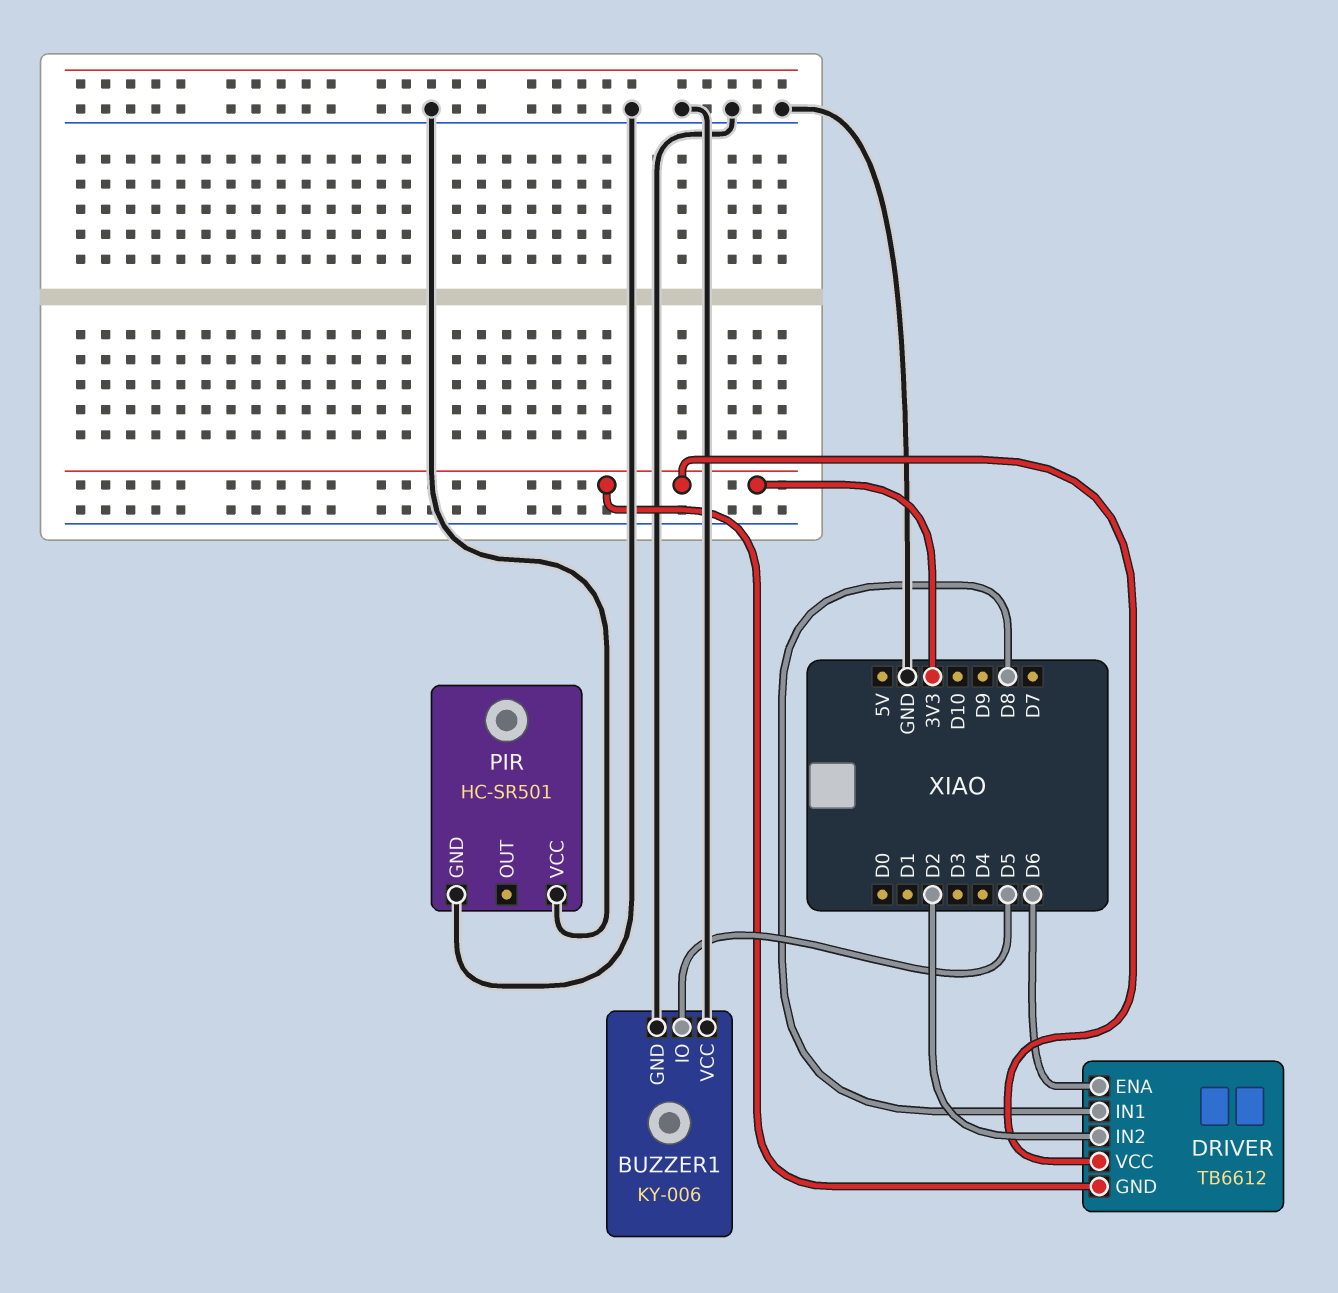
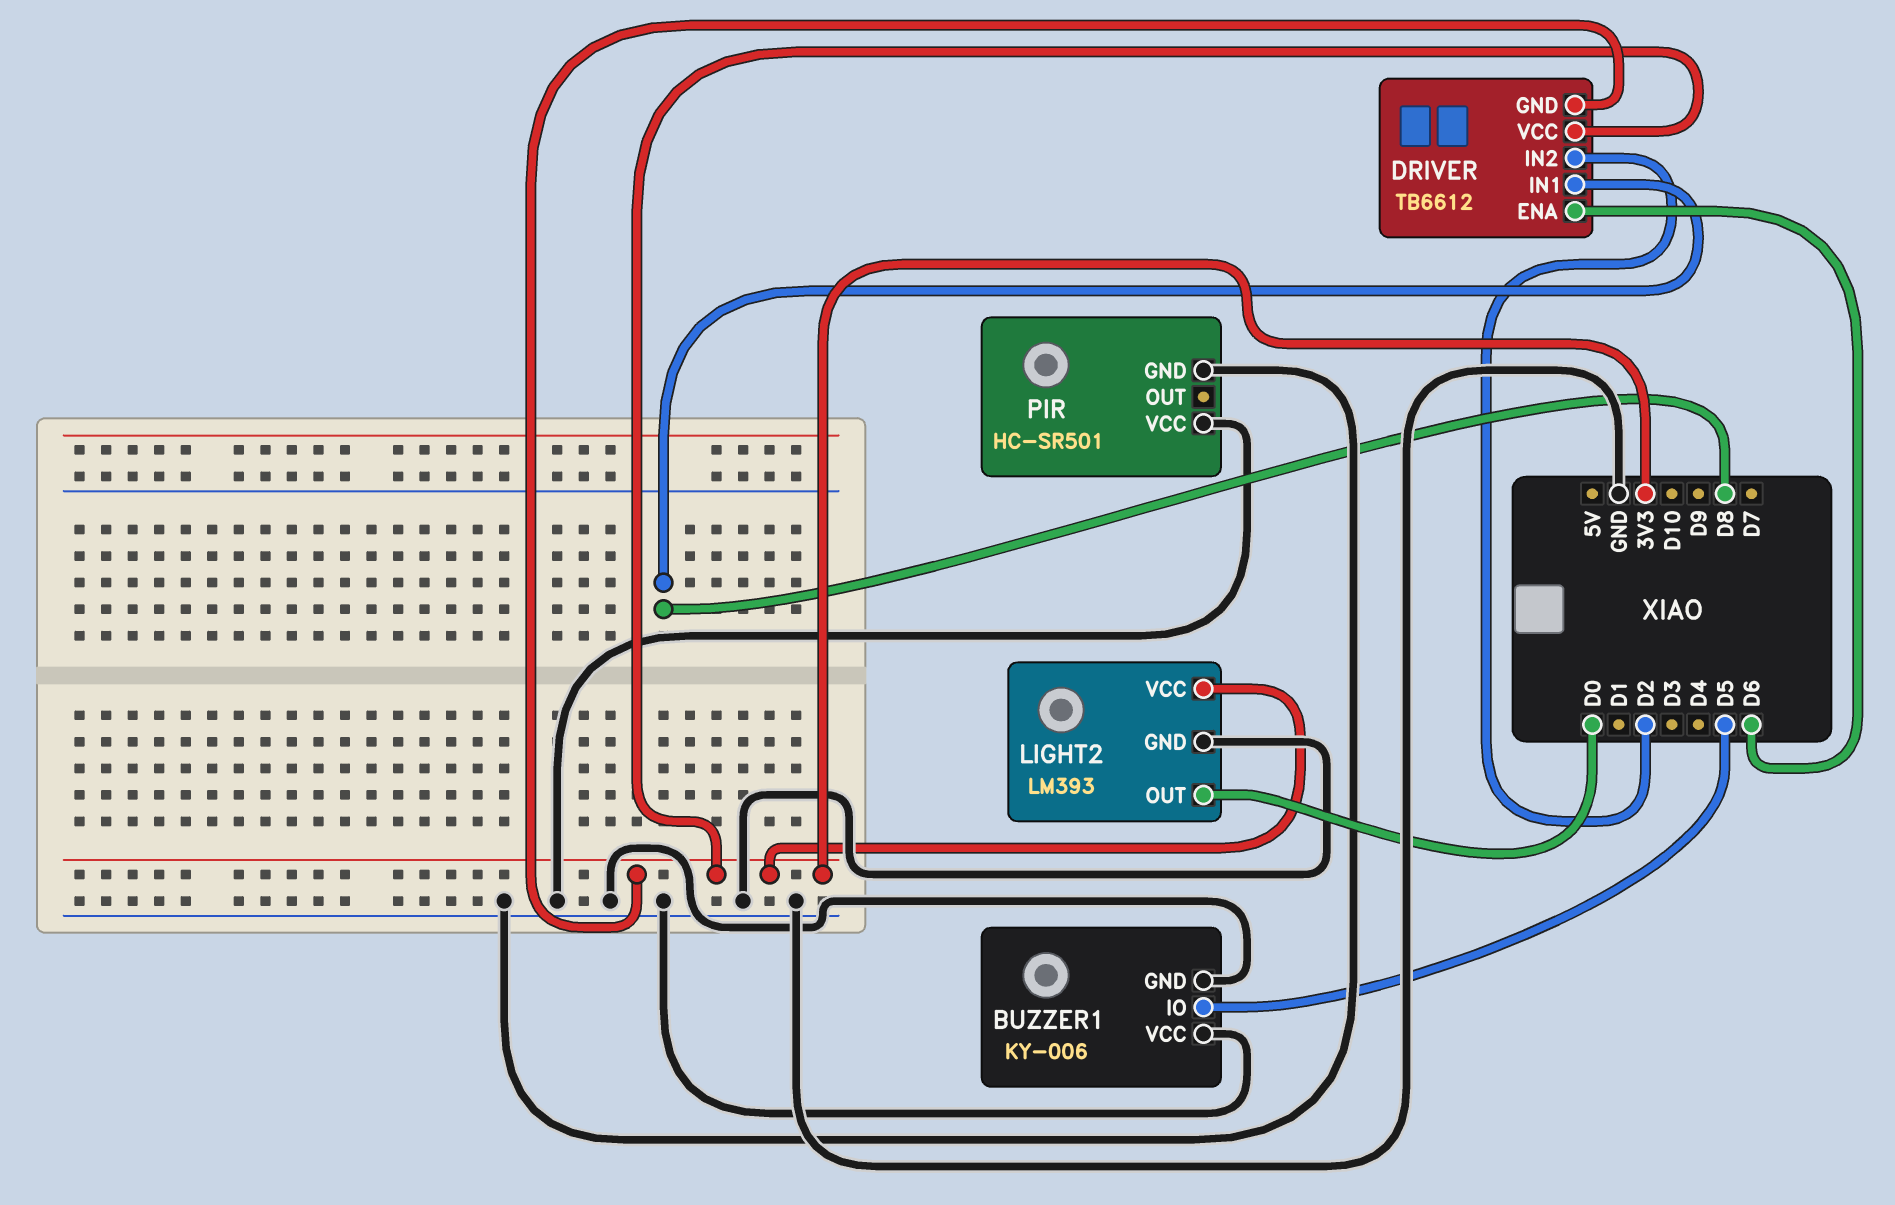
LIGHT2: none -> LM393
LIGHT2 pin GND: none -> GND
LIGHT2 pin OUT: none -> D0
LIGHT2 pin VCC: none -> 3V3

